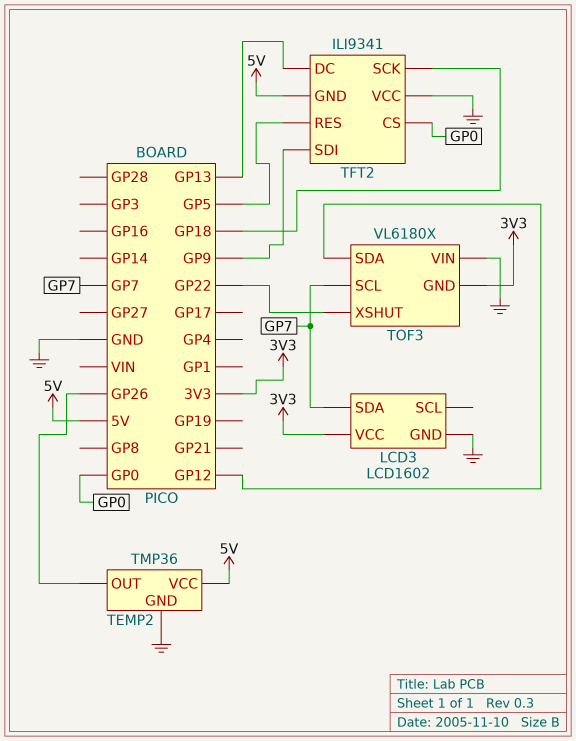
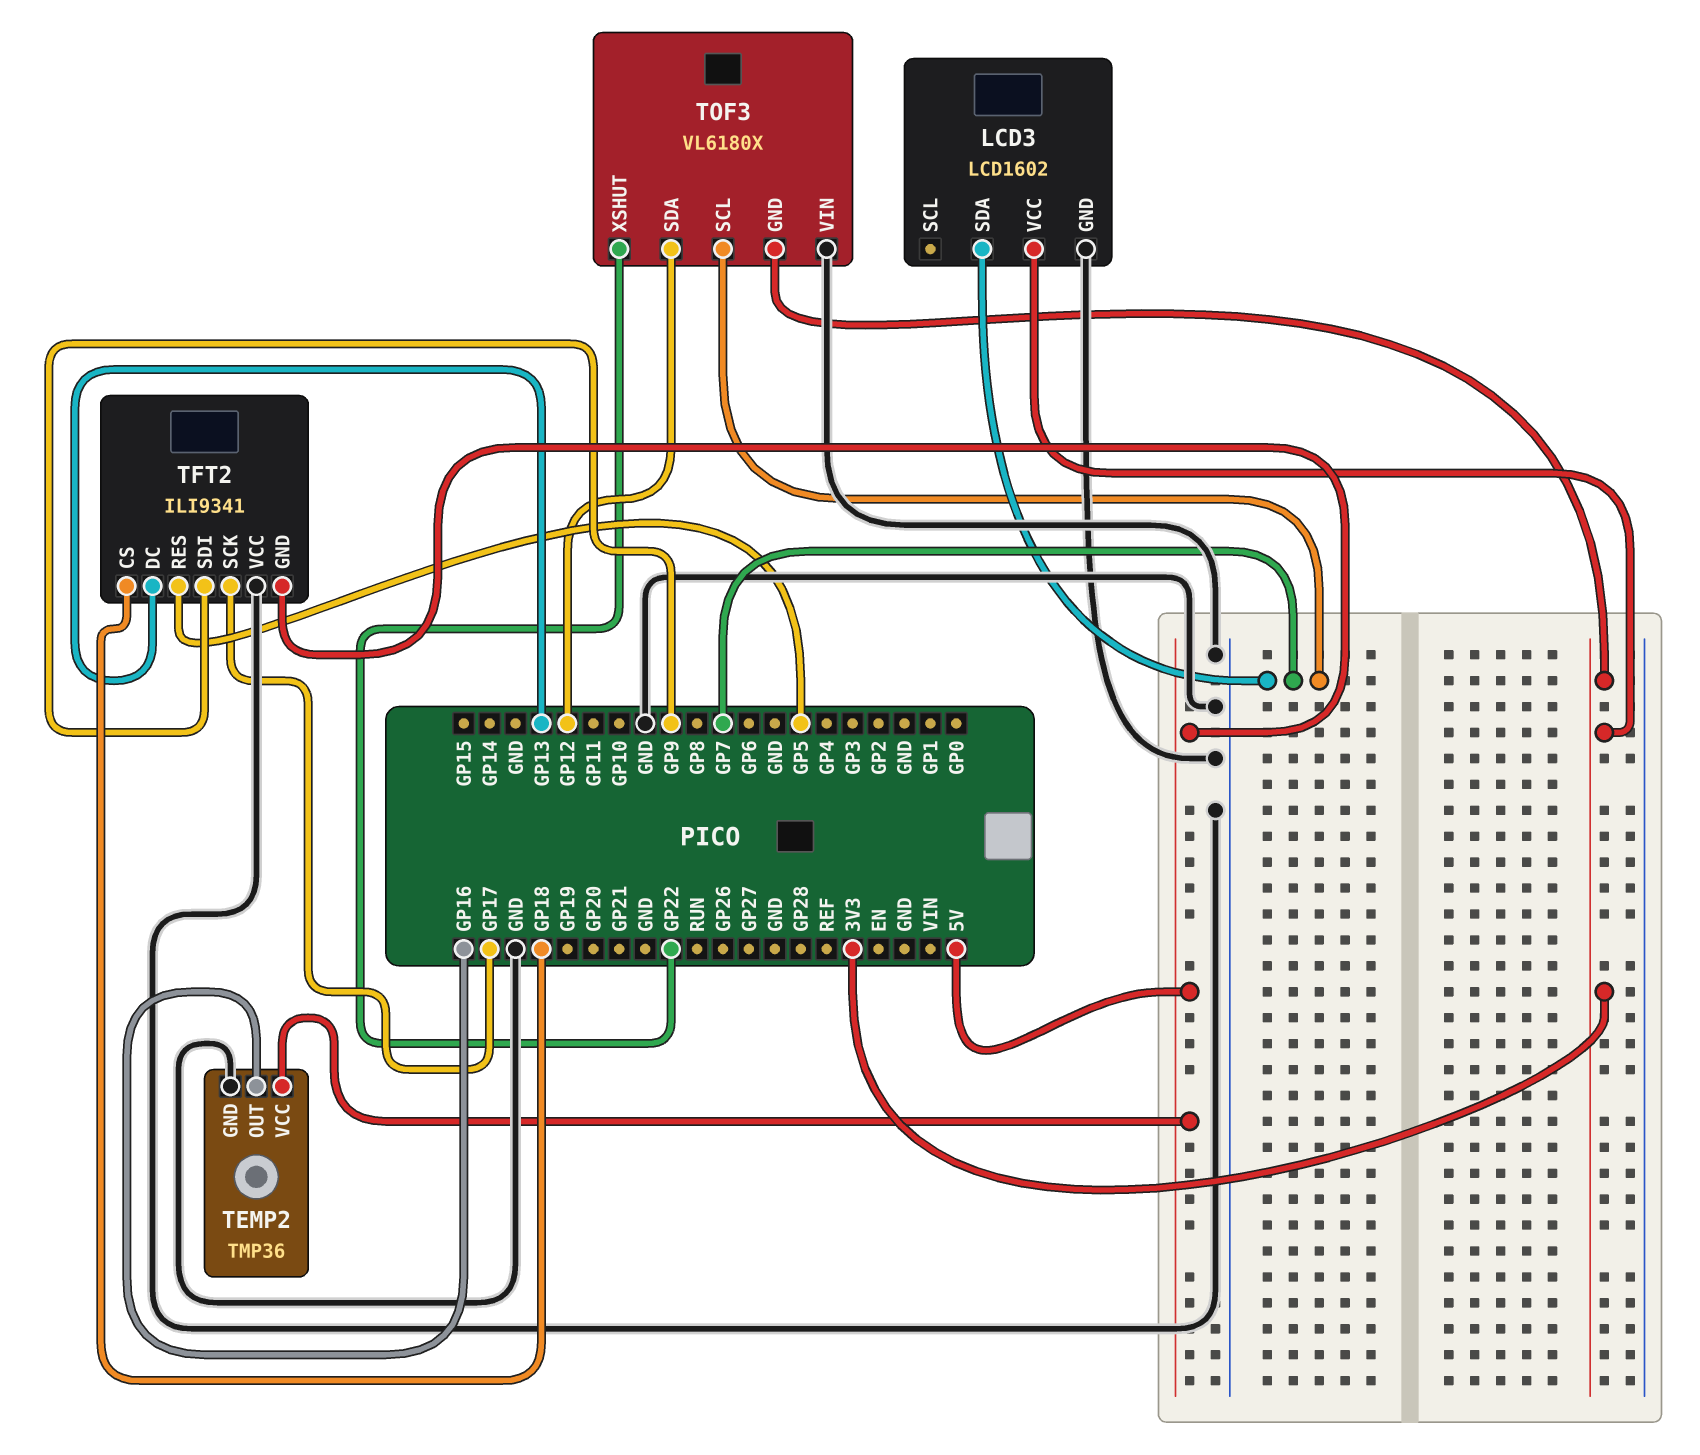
TEMP2 pin OUT: GP26 -> GP16
TFT2 pin CS: GP0 -> GP18
TFT2 pin SCK: GP18 -> GP17

